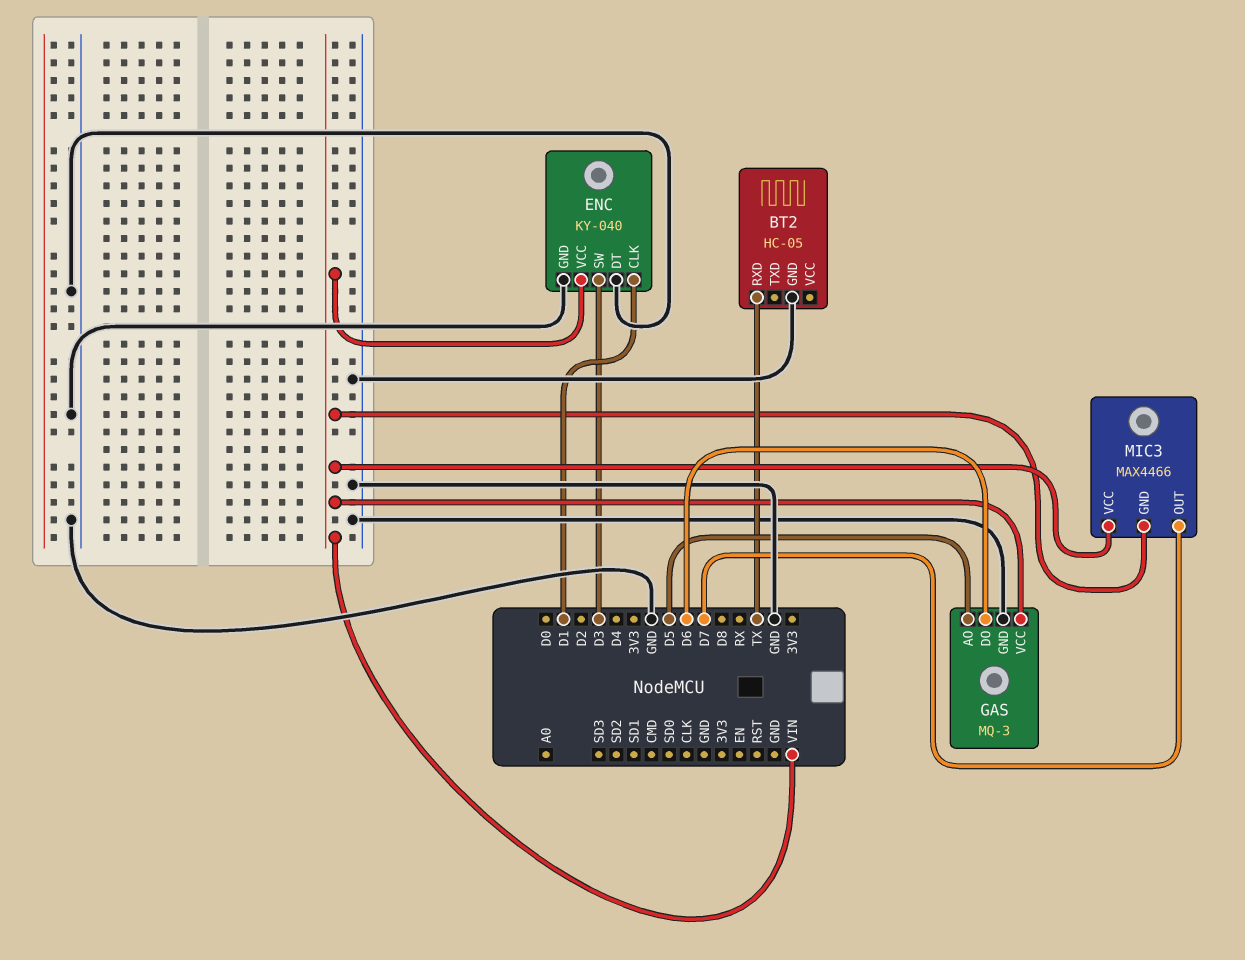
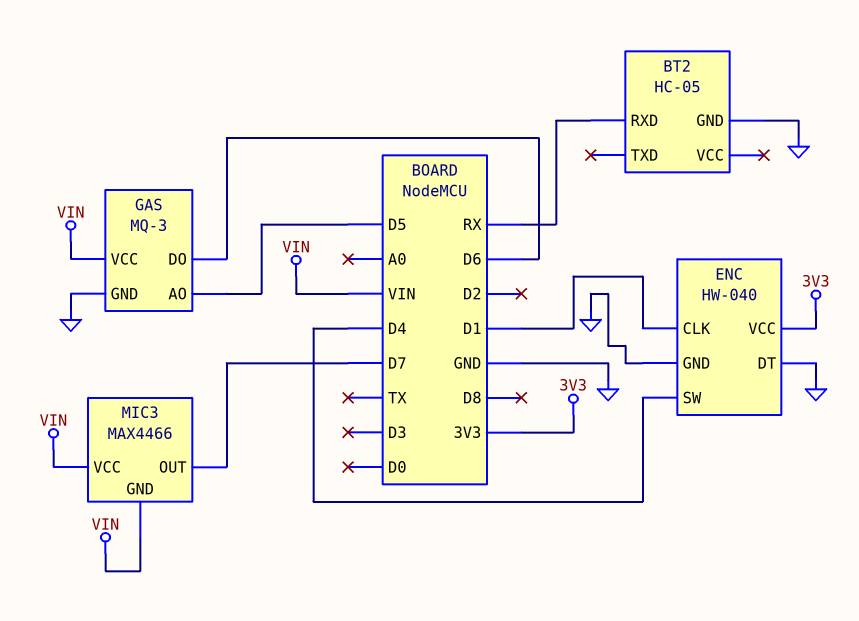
BT2 pin RXD: TX -> RX
ENC: KY-040 -> HW-040
ENC pin SW: D3 -> D4
ENC pin VCC: VIN -> 3V3

